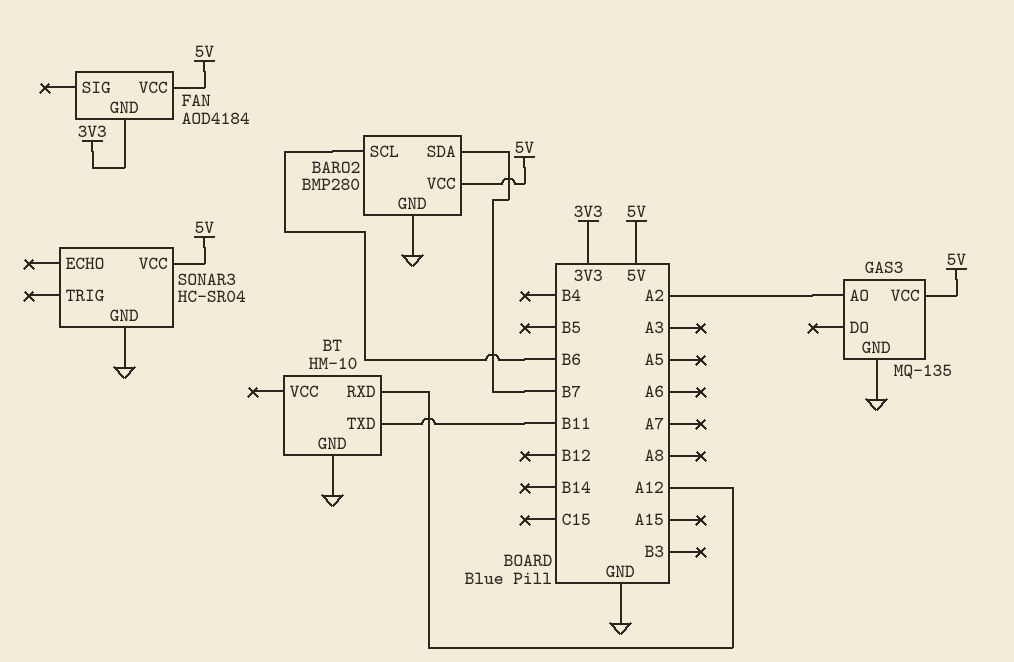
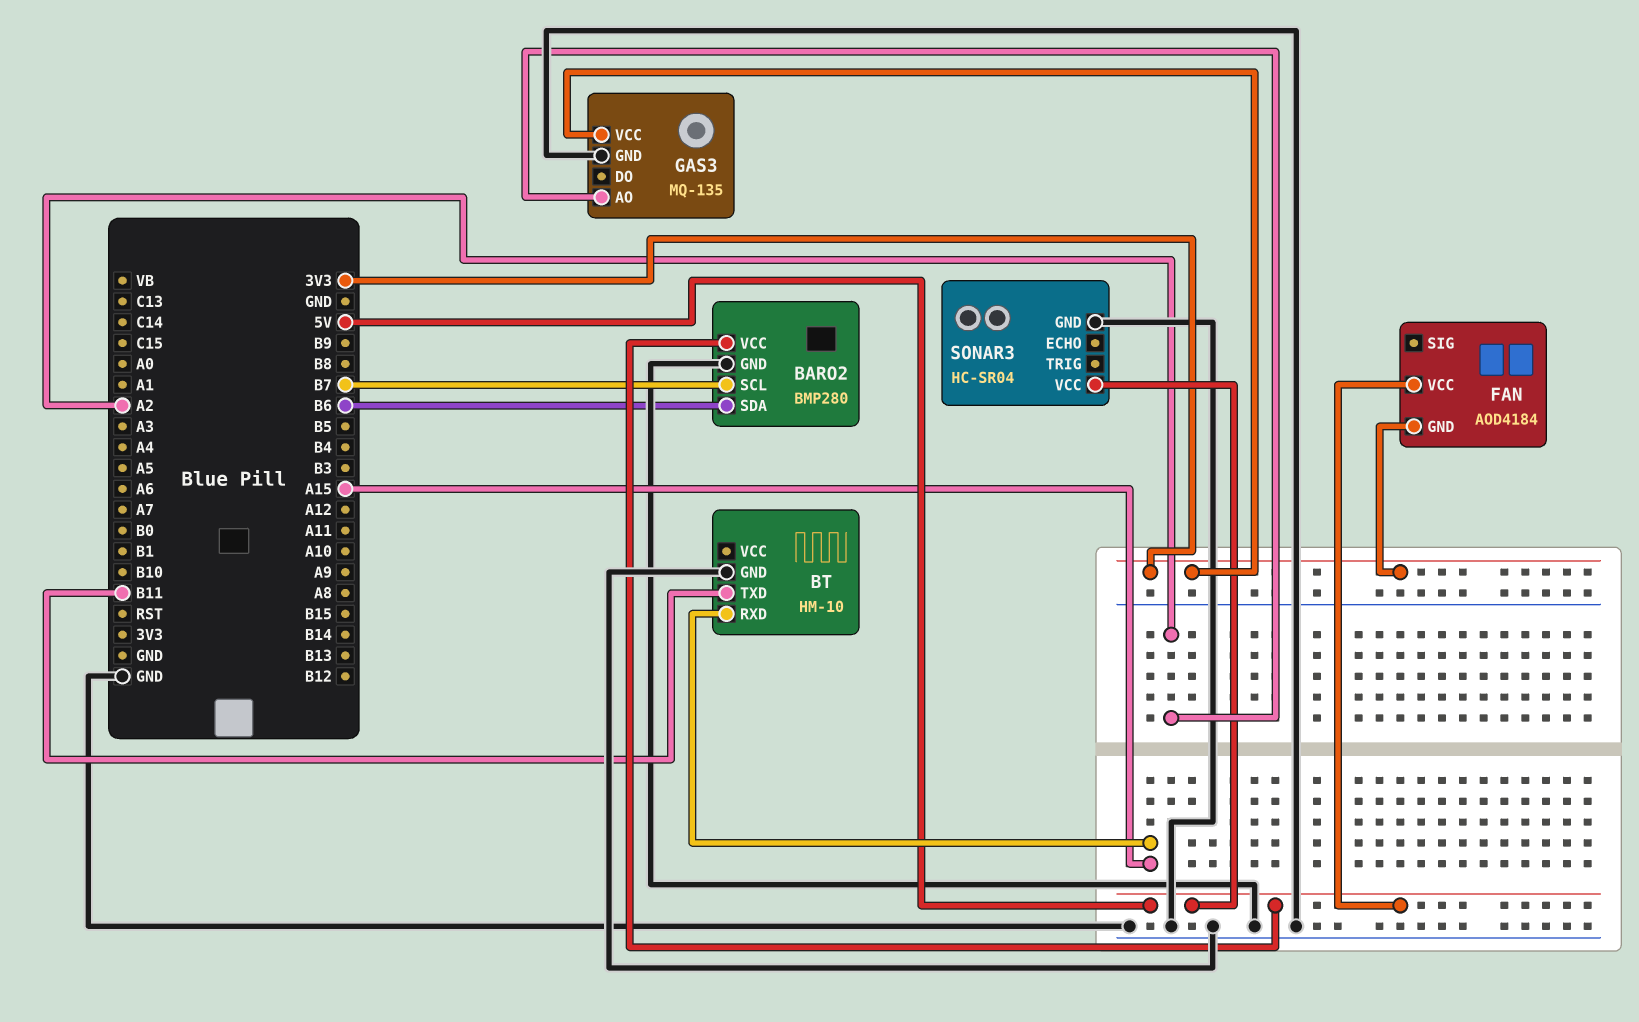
BARO2 pin SCL: B6 -> B7
BARO2 pin SDA: B7 -> B6
BT pin RXD: A12 -> A15
GAS3 pin VCC: 5V -> 3V3

